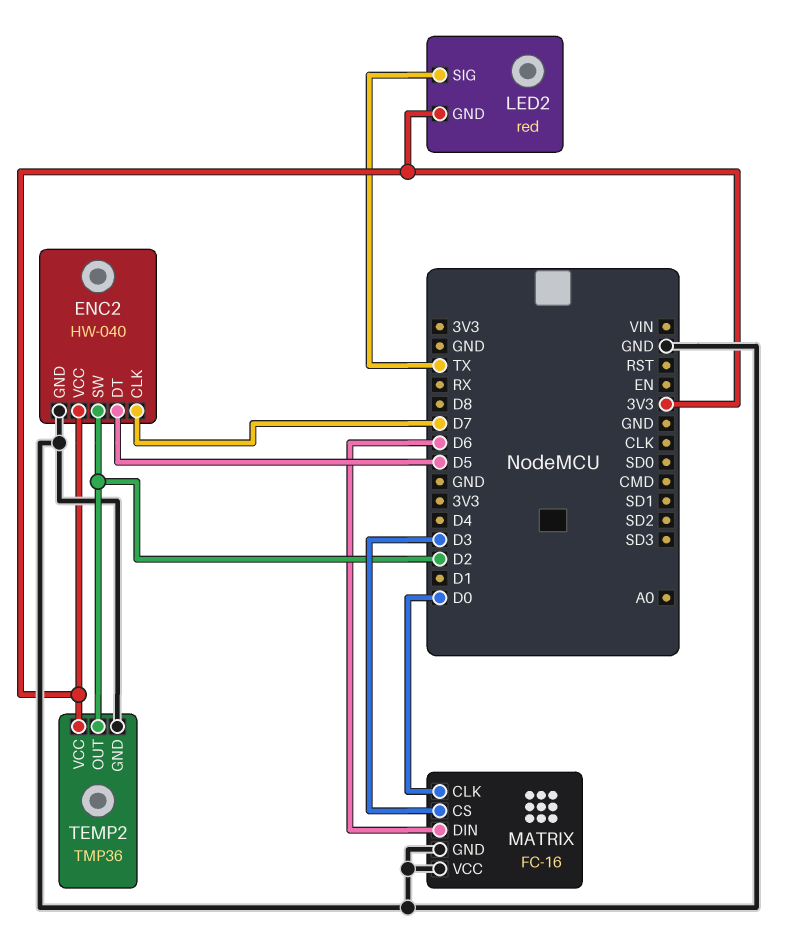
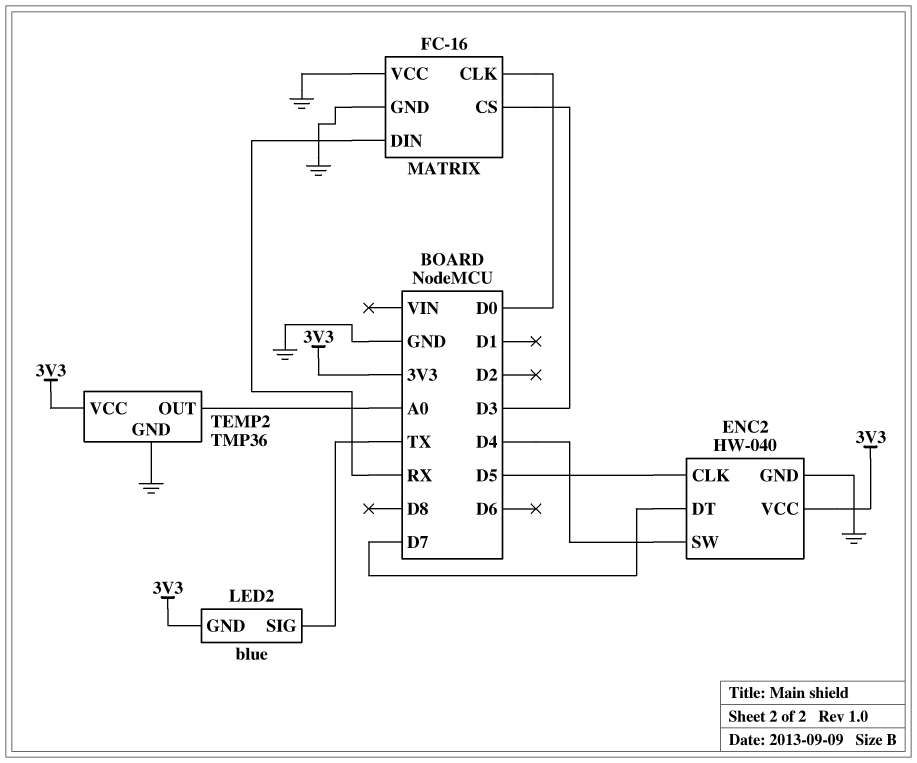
ENC2 pin CLK: D7 -> D5
ENC2 pin DT: D5 -> D7
ENC2 pin SW: D2 -> D4
LED2: red -> blue
MATRIX pin DIN: D6 -> RX
TEMP2 pin OUT: D2 -> A0

